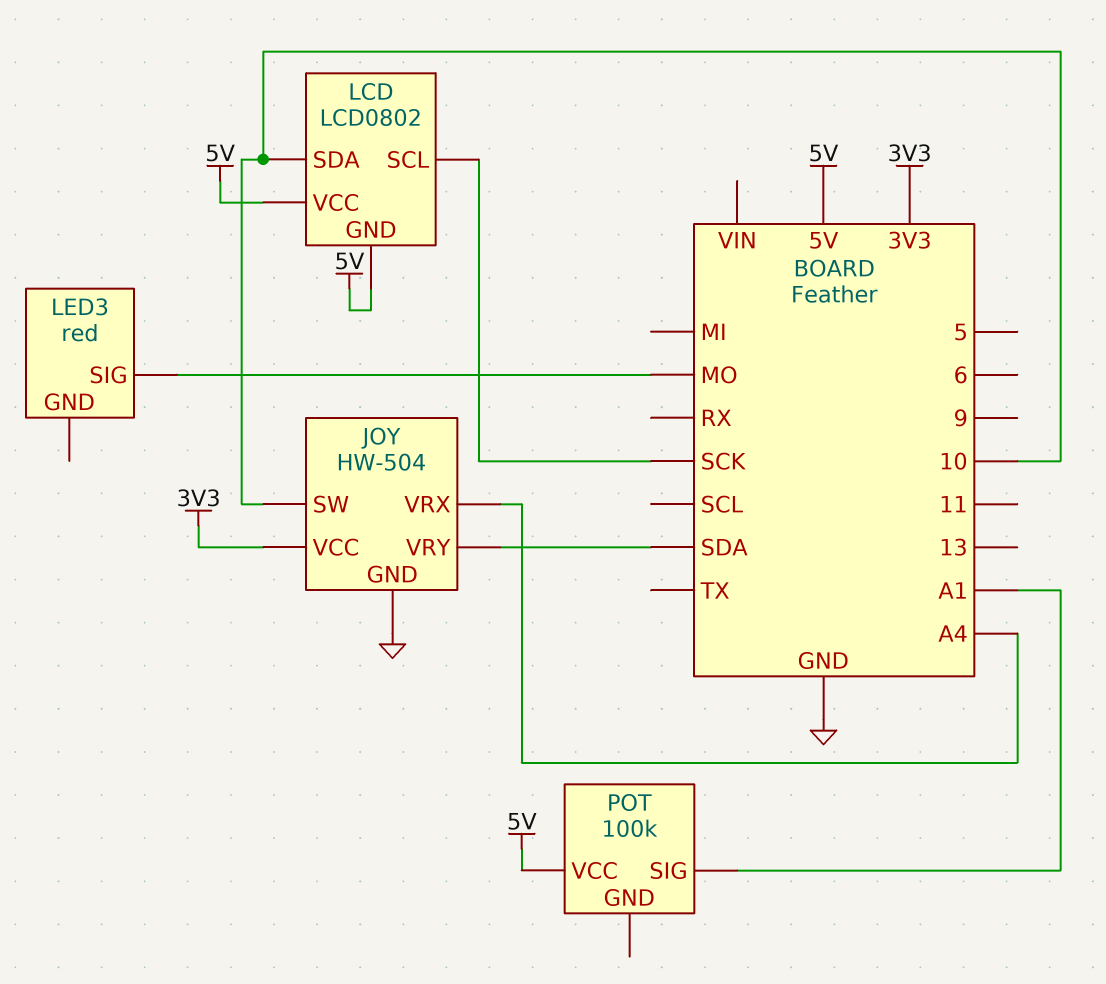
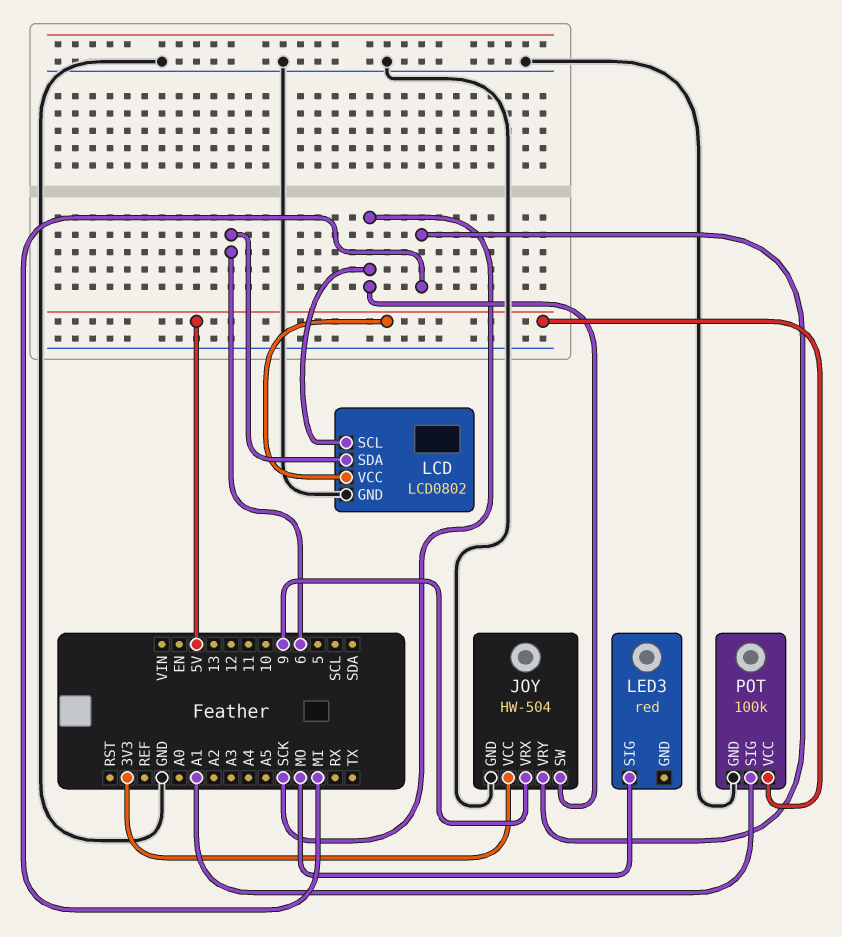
JOY pin SW: 10 -> SCK
JOY pin VRX: A4 -> 9
JOY pin VRY: SDA -> MI
LCD pin GND: 5V -> GND
LCD pin SDA: 10 -> 6
POT pin GND: none -> GND

